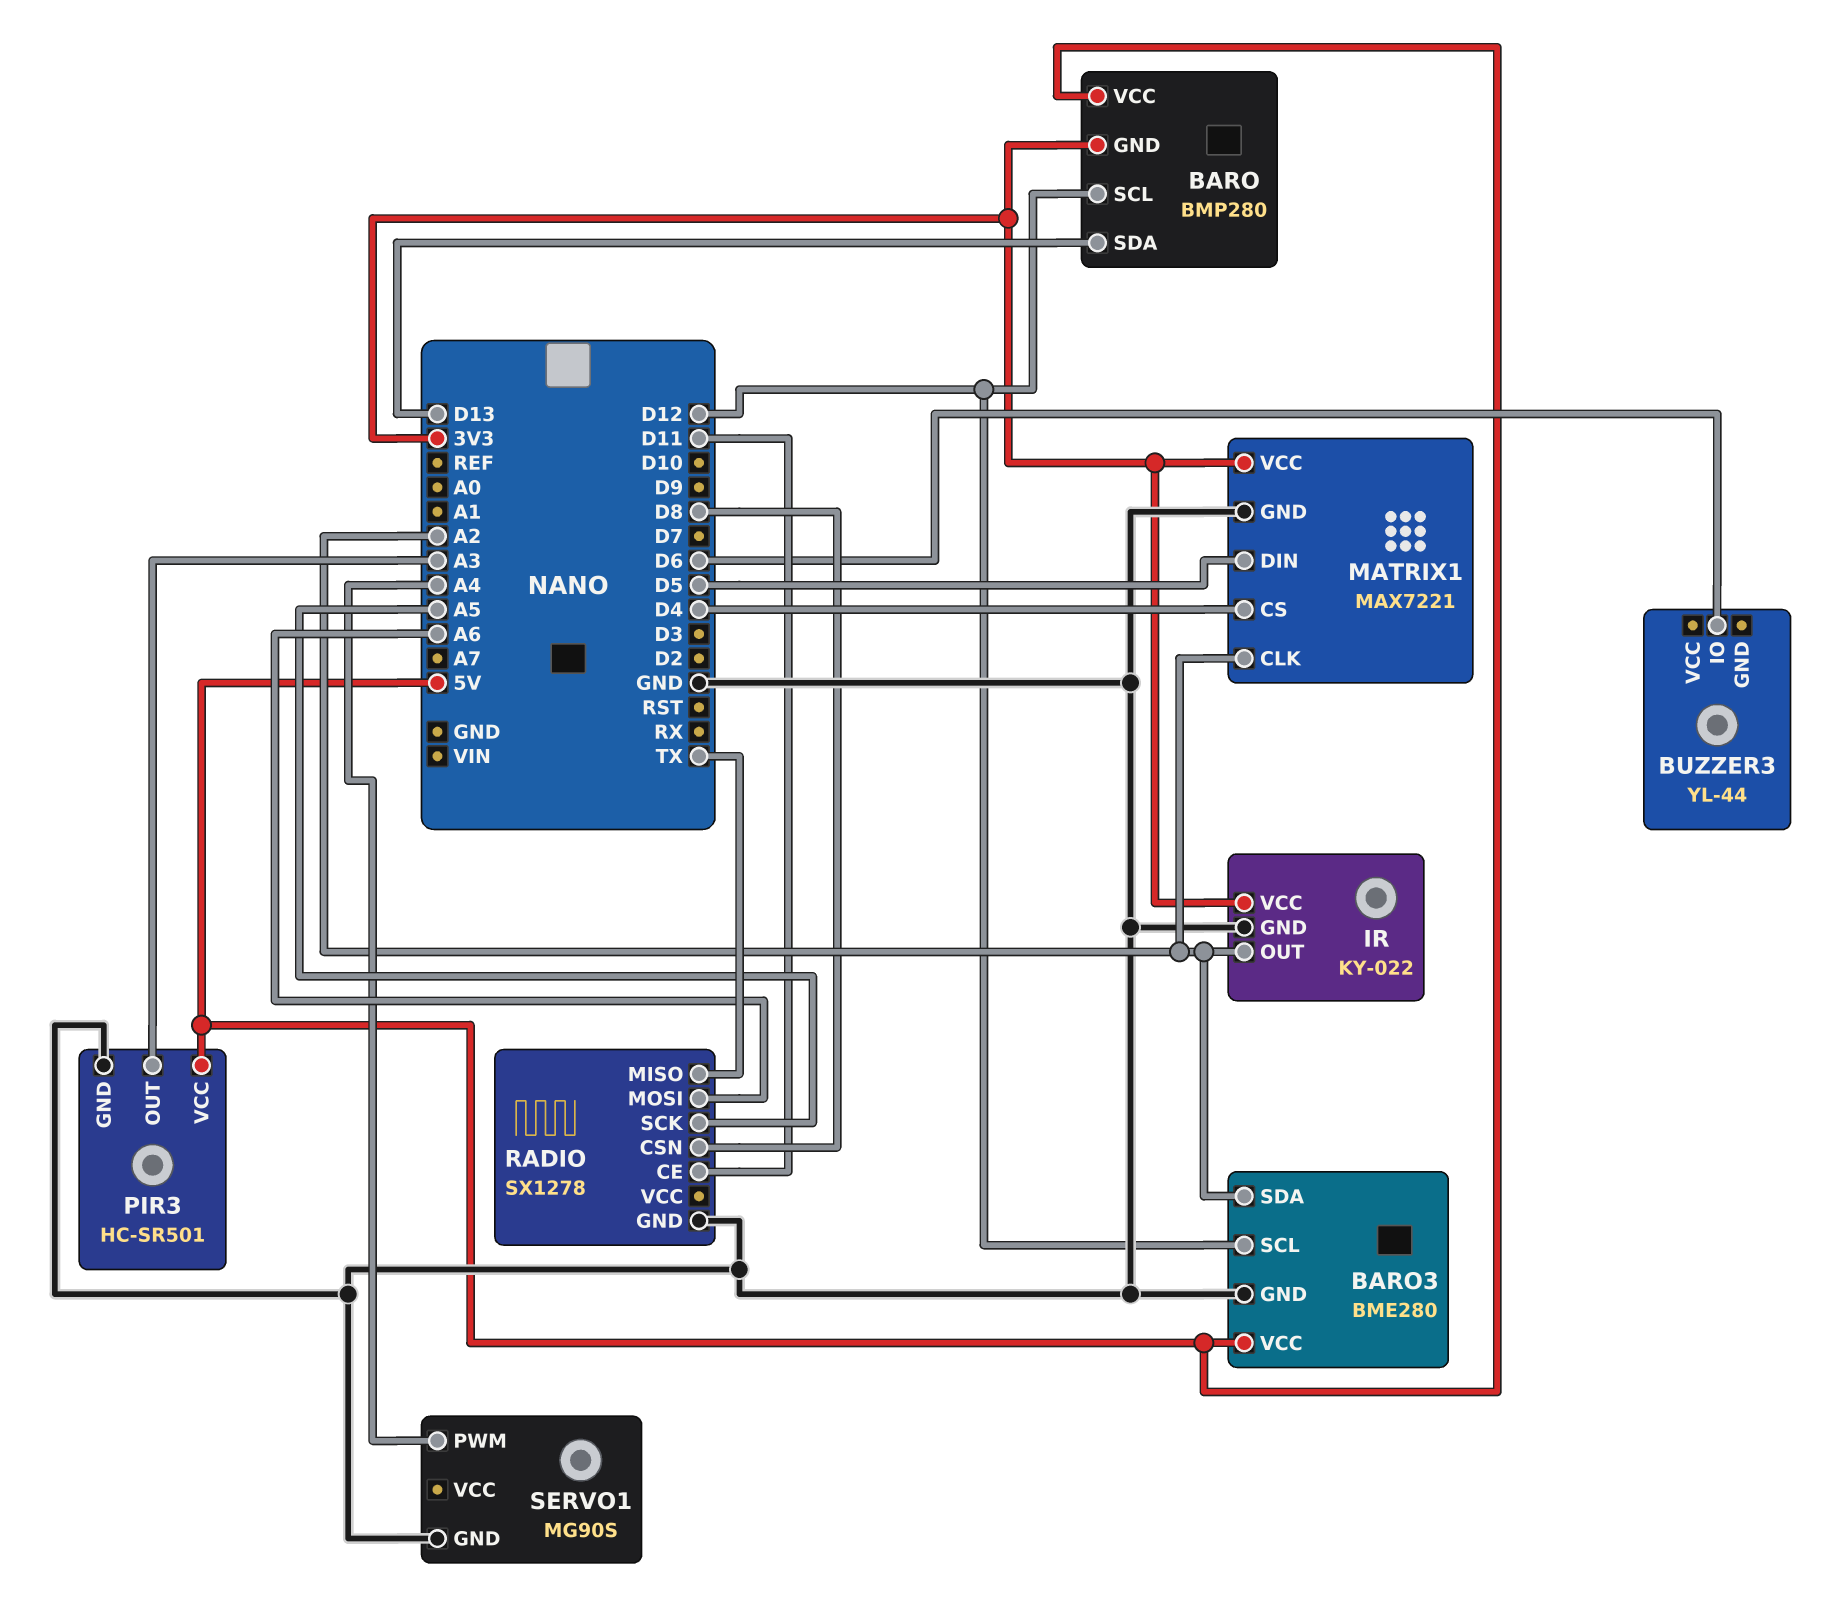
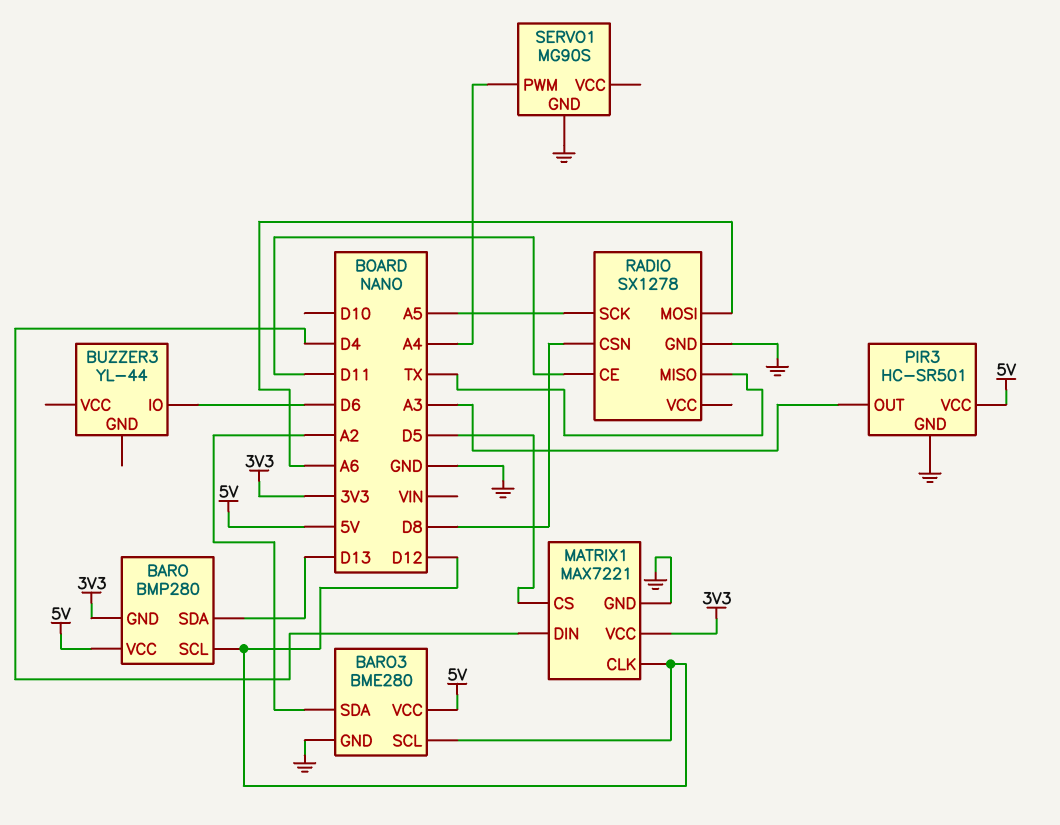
IR: KY-022 -> none
IR pin GND: GND -> none
IR pin OUT: A2 -> none
IR pin VCC: 3V3 -> none
MATRIX1 pin CLK: A2 -> D12
MATRIX1 pin CS: D4 -> D5
MATRIX1 pin DIN: D5 -> D4

